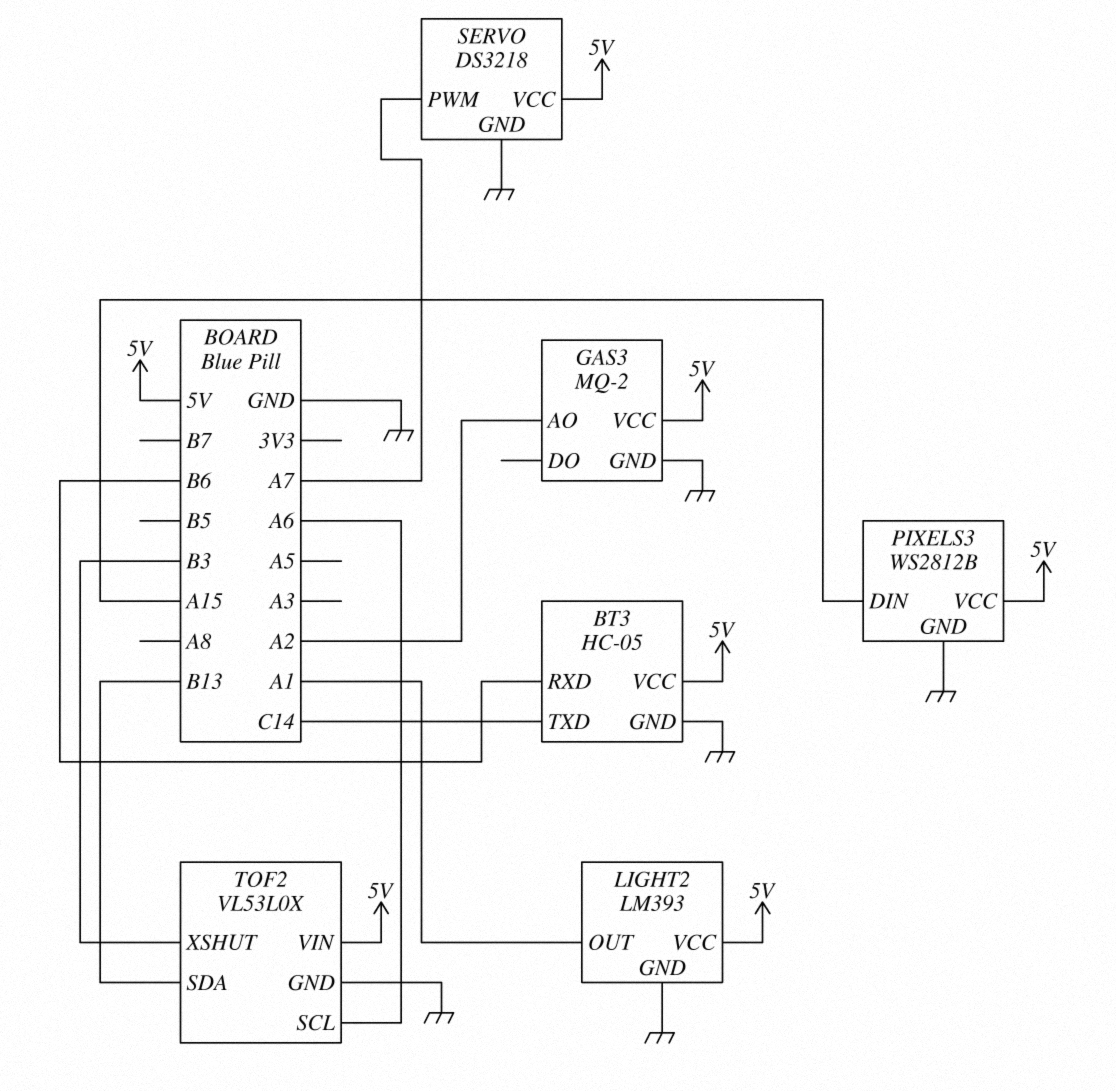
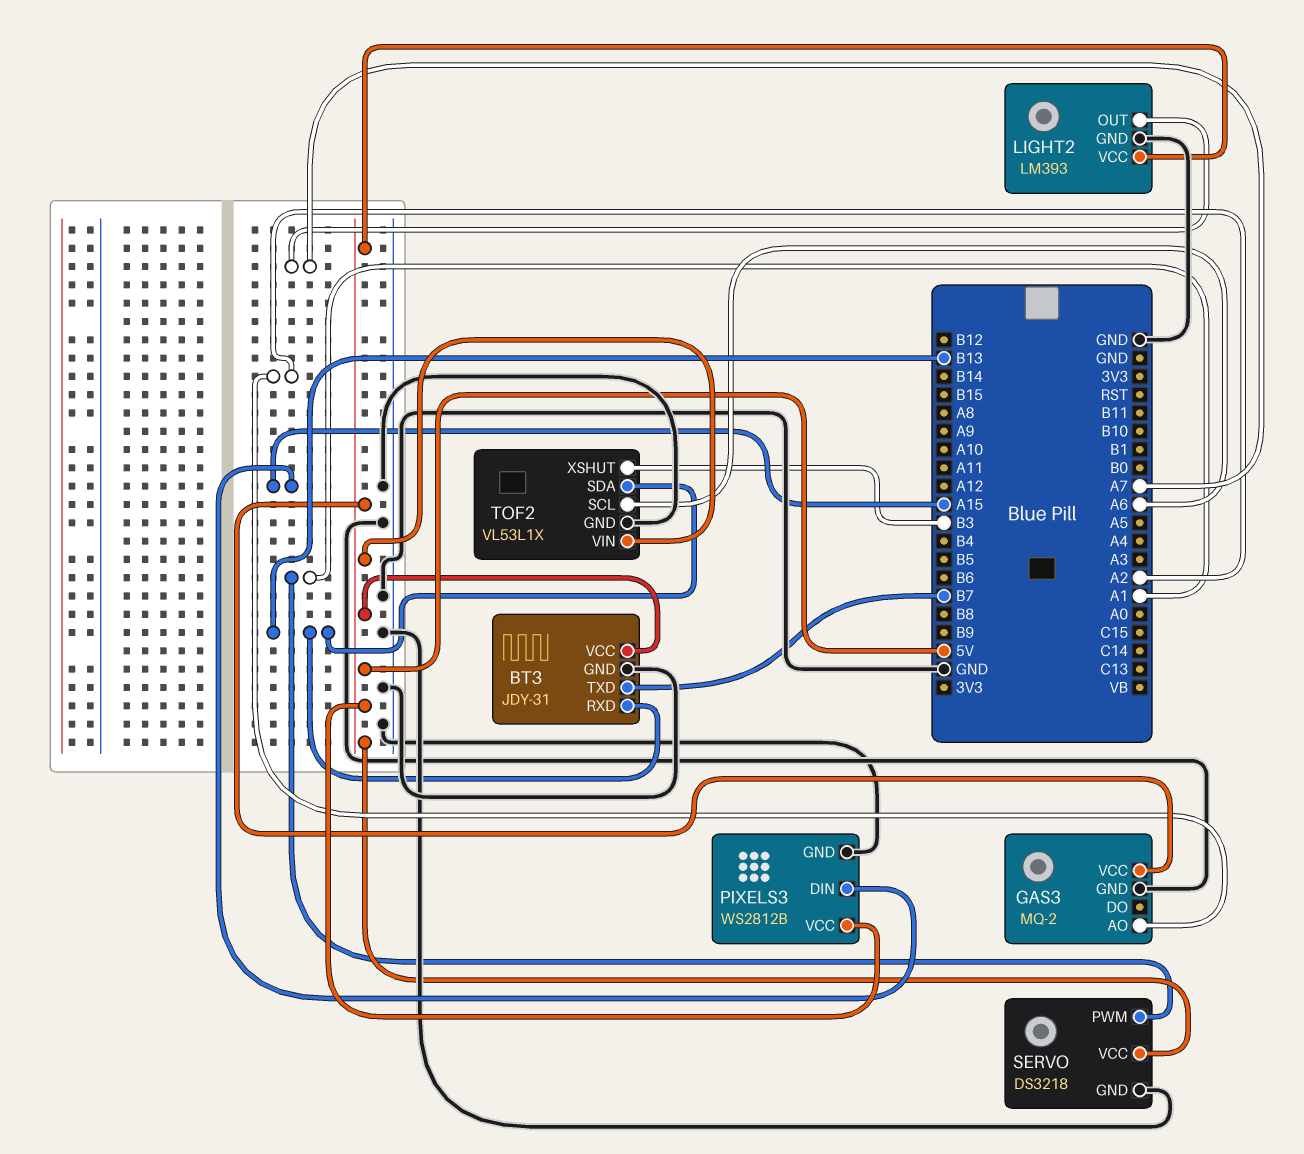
BT3: HC-05 -> JDY-31
BT3 pin RXD: B6 -> B13
BT3 pin TXD: C14 -> B7
LIGHT2 pin OUT: A1 -> A7
SERVO pin PWM: A7 -> A1
TOF2: VL53L0X -> VL53L1X

